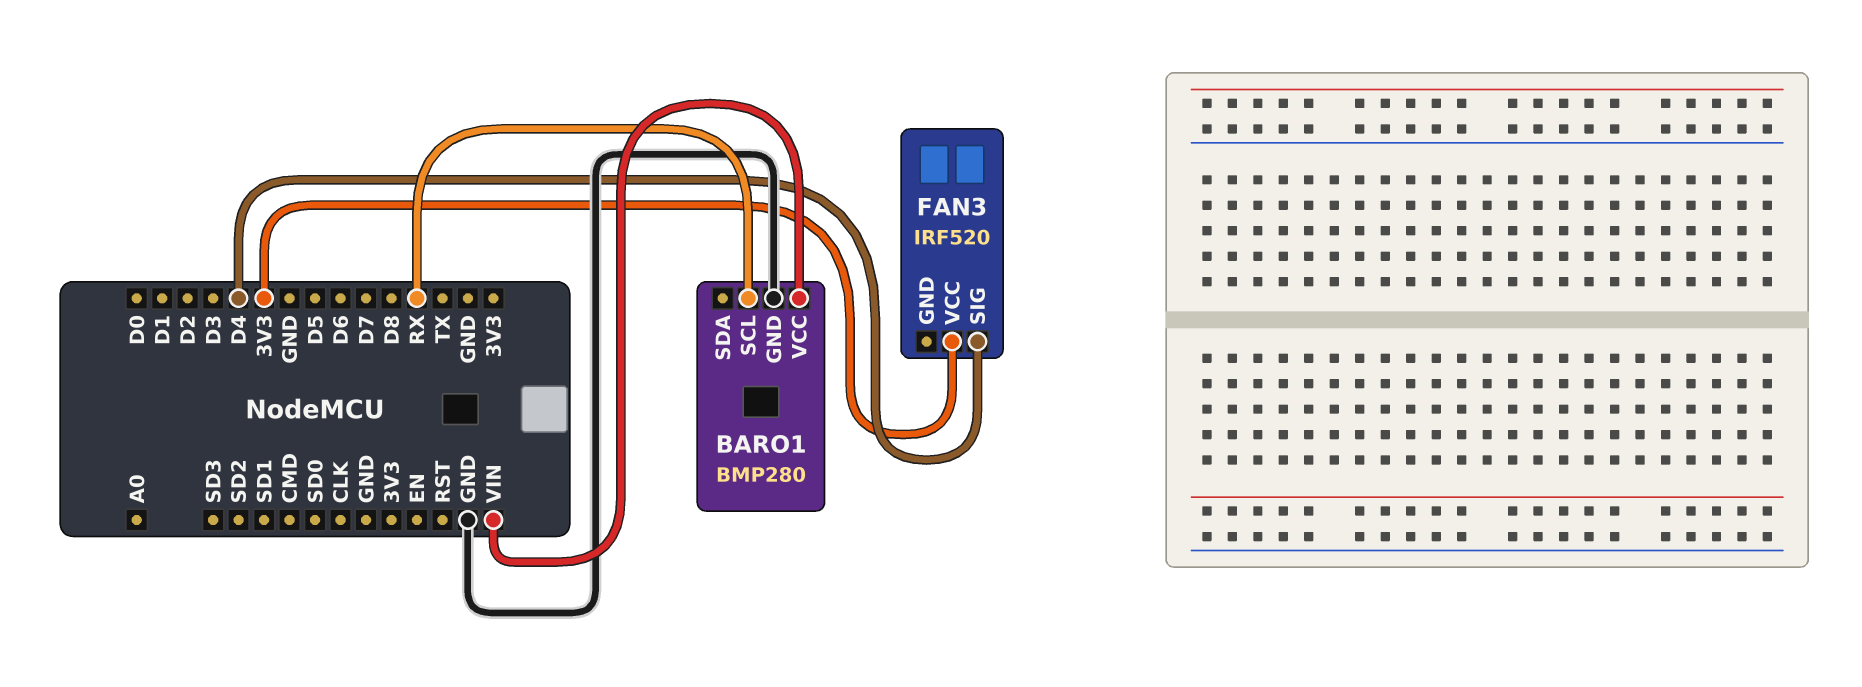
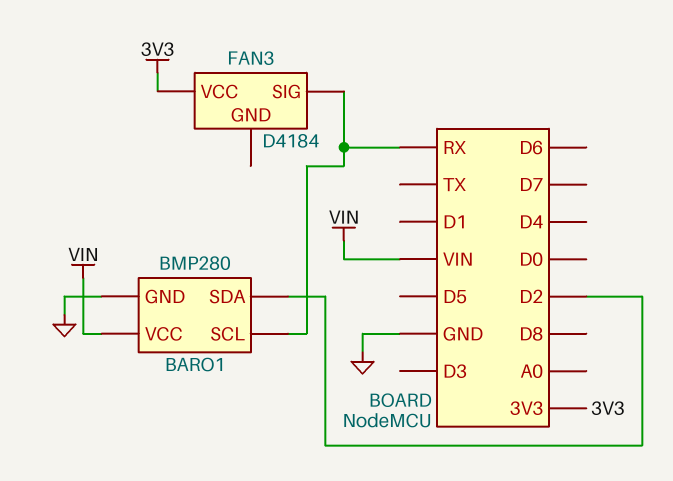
BARO1 pin SDA: none -> D2
FAN3: IRF520 -> D4184
FAN3 pin SIG: D4 -> RX

